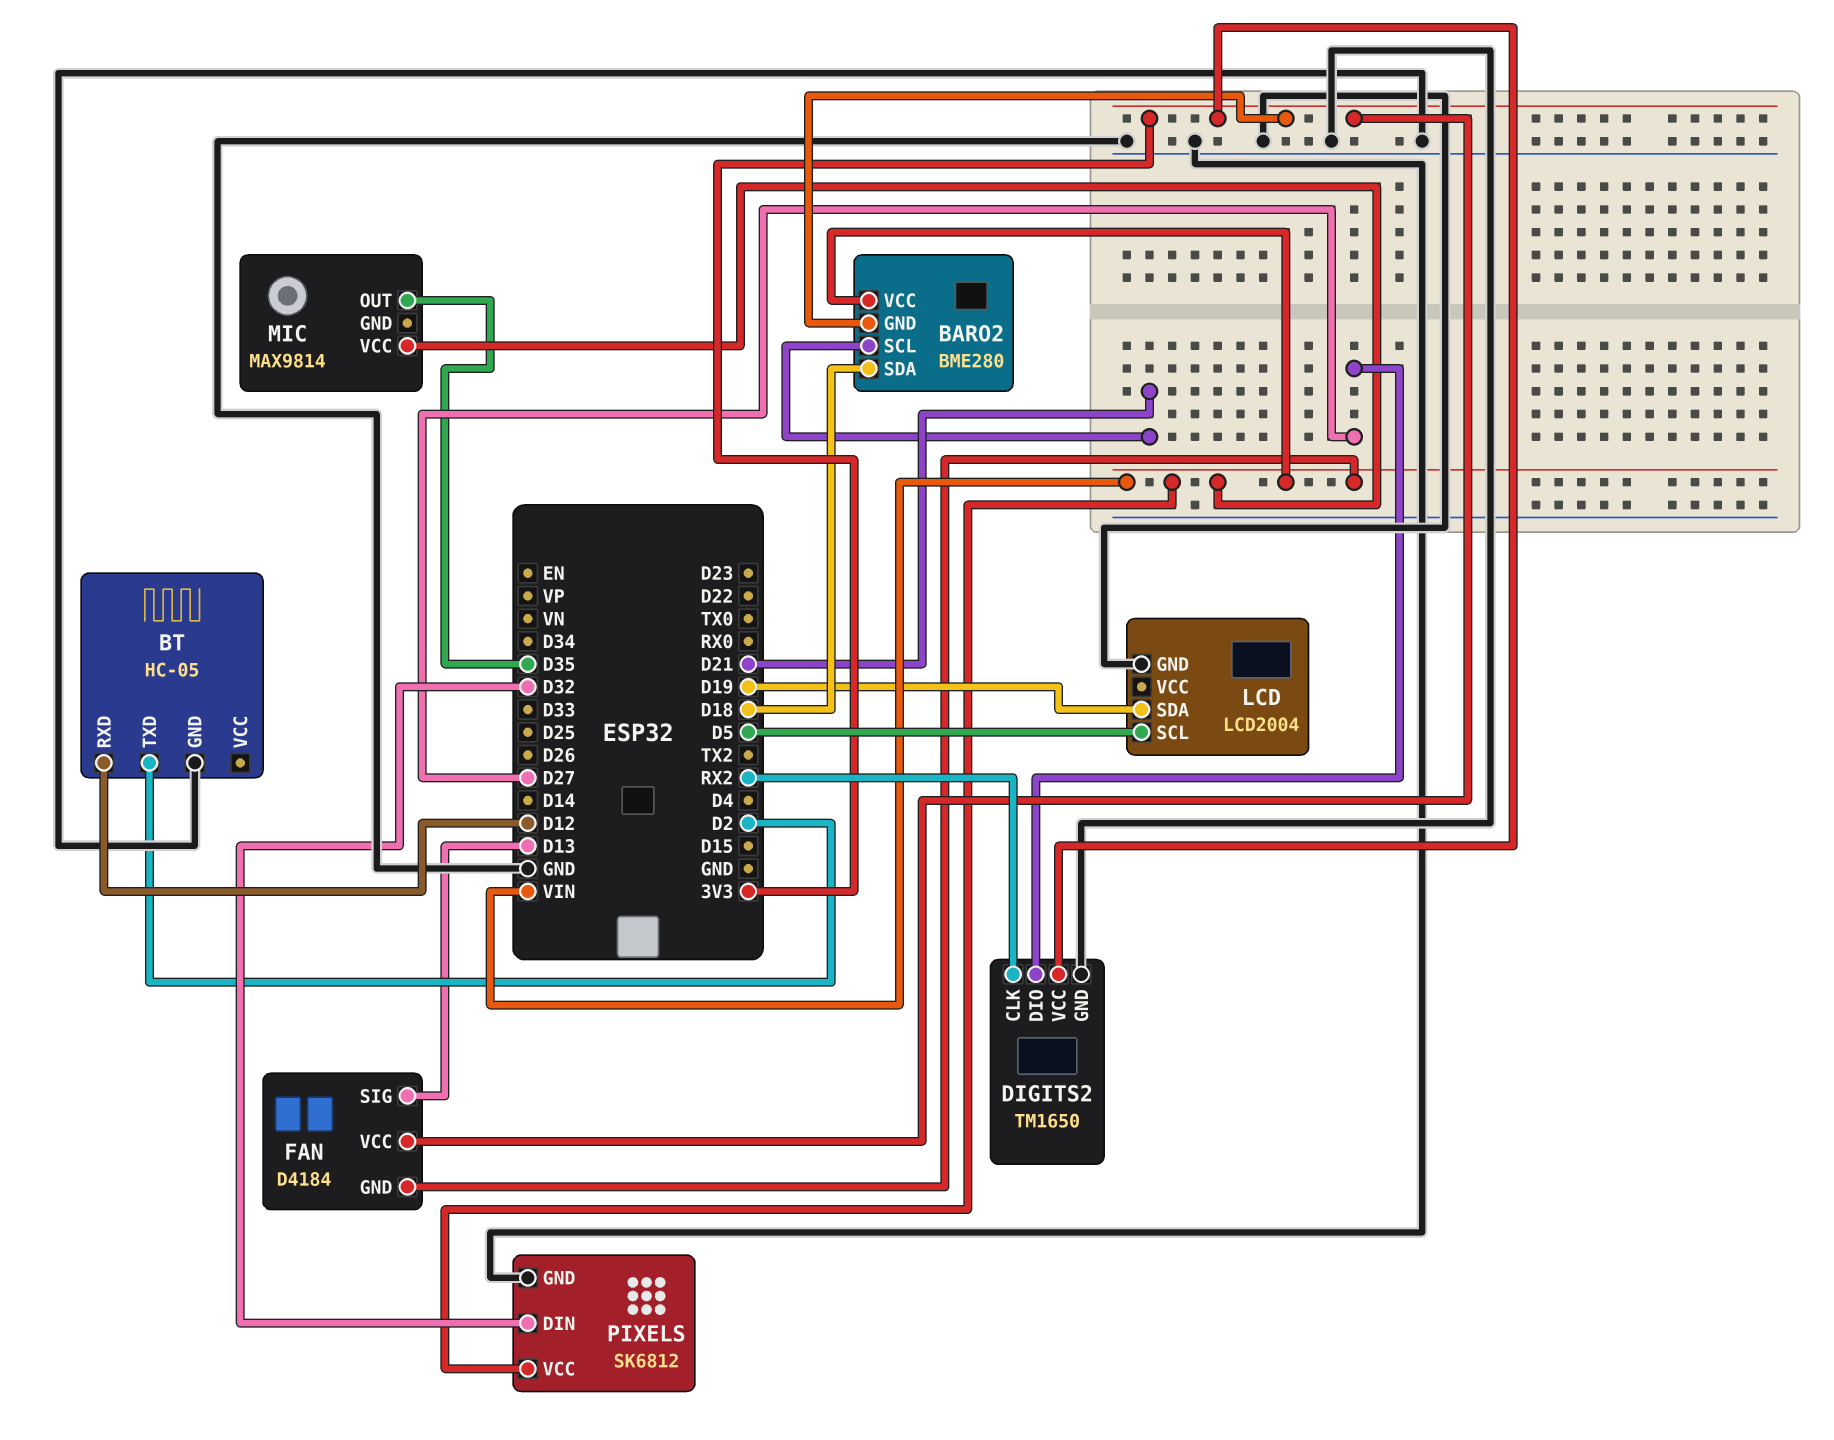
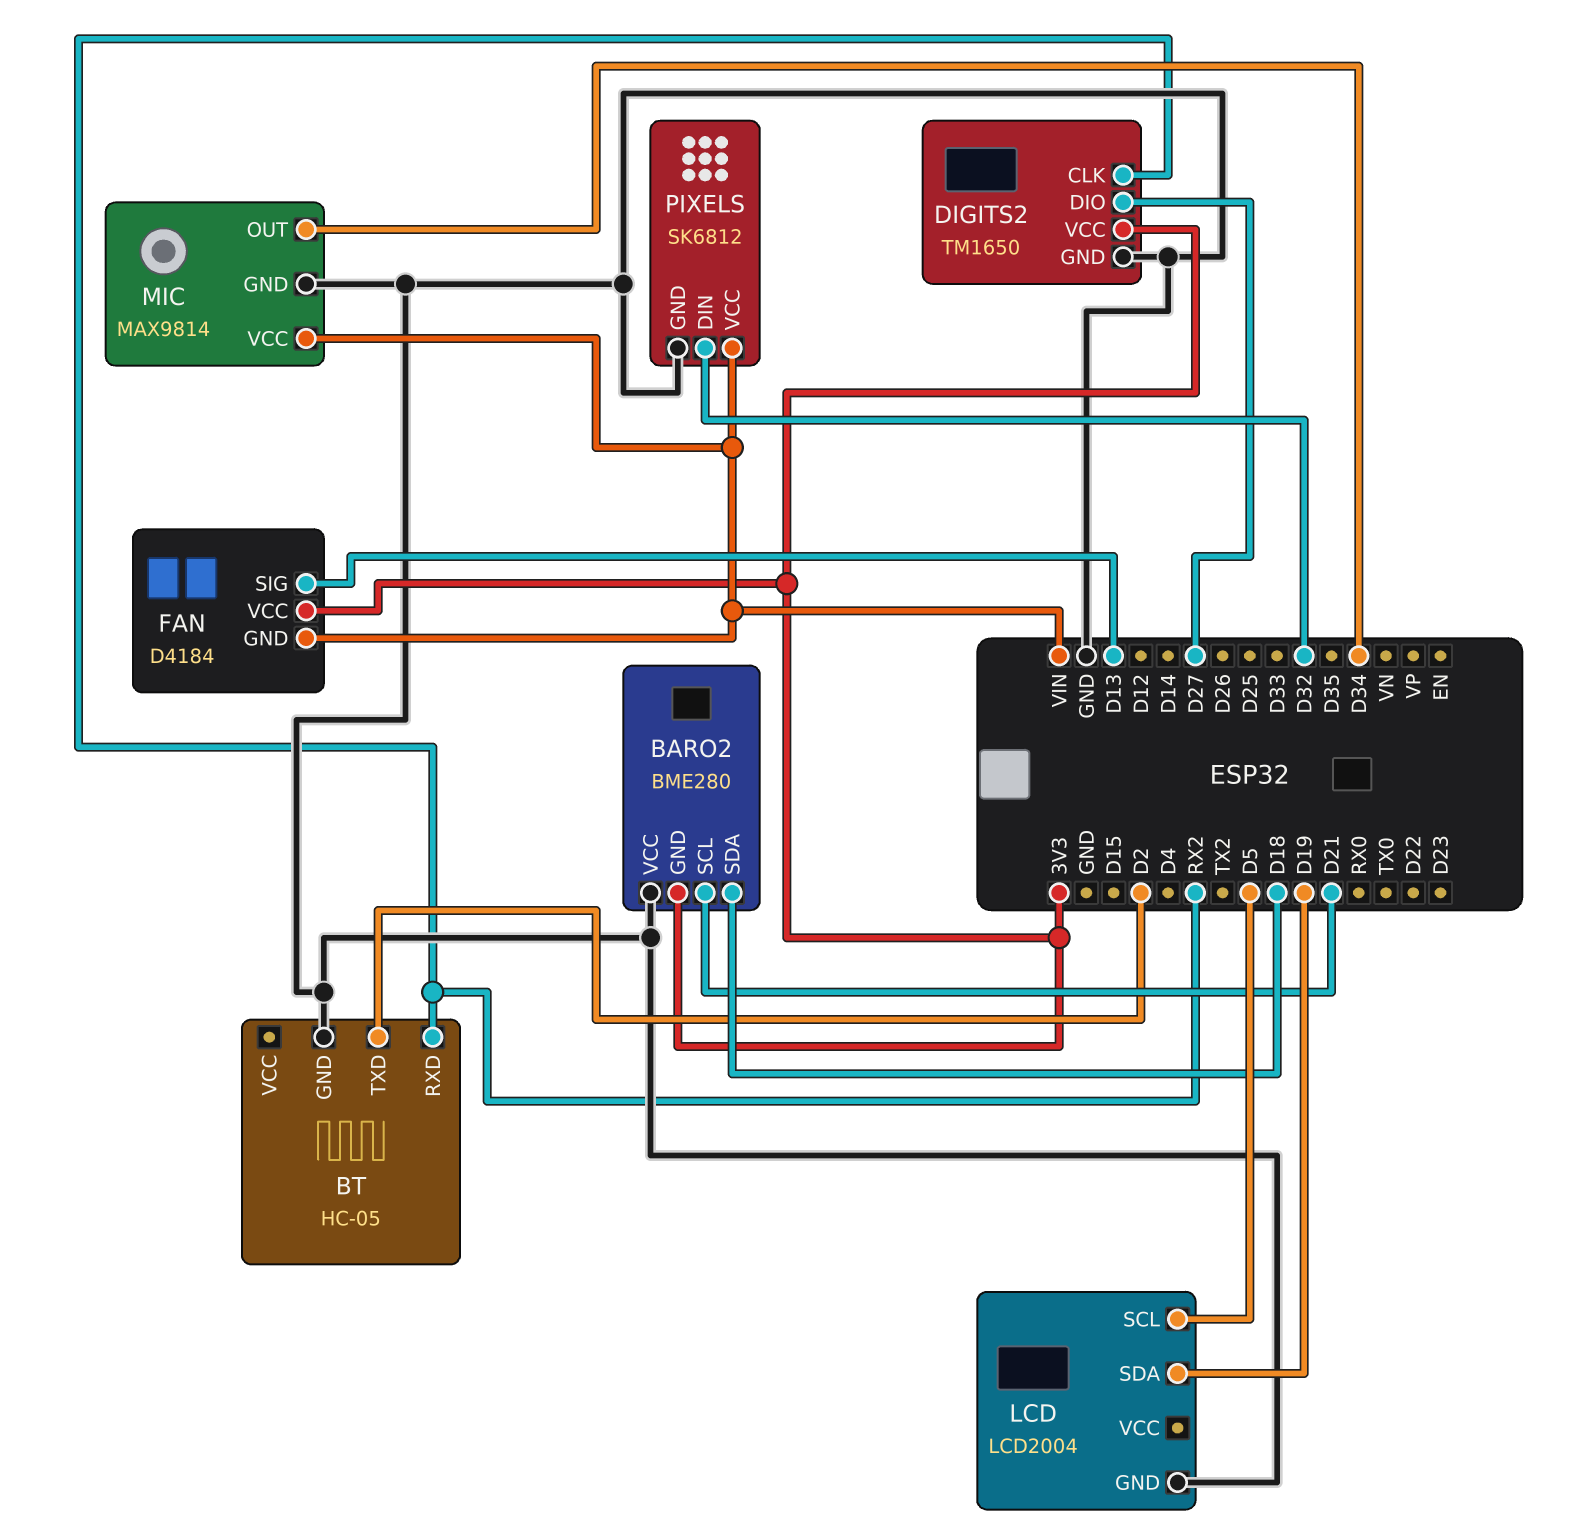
BARO2 pin VCC: VIN -> GND
BT pin RXD: D12 -> RX2
MIC pin GND: none -> GND
MIC pin OUT: D35 -> D34

